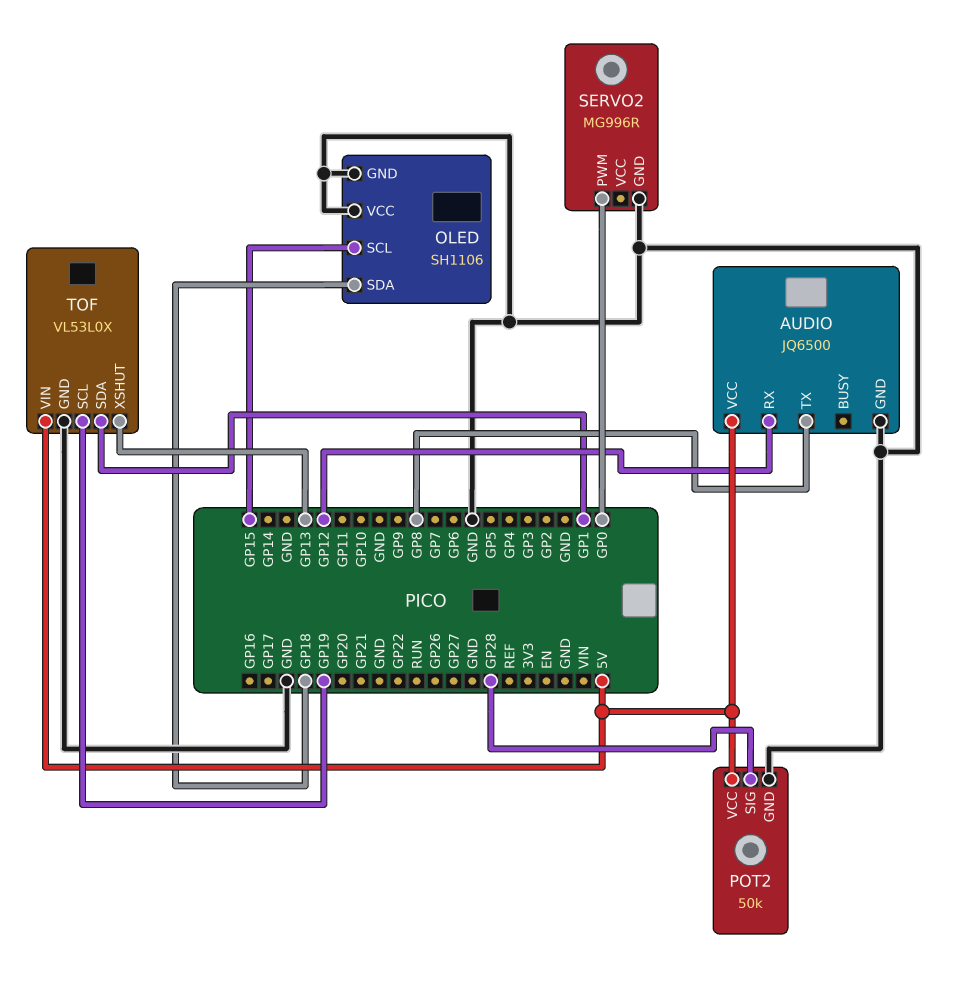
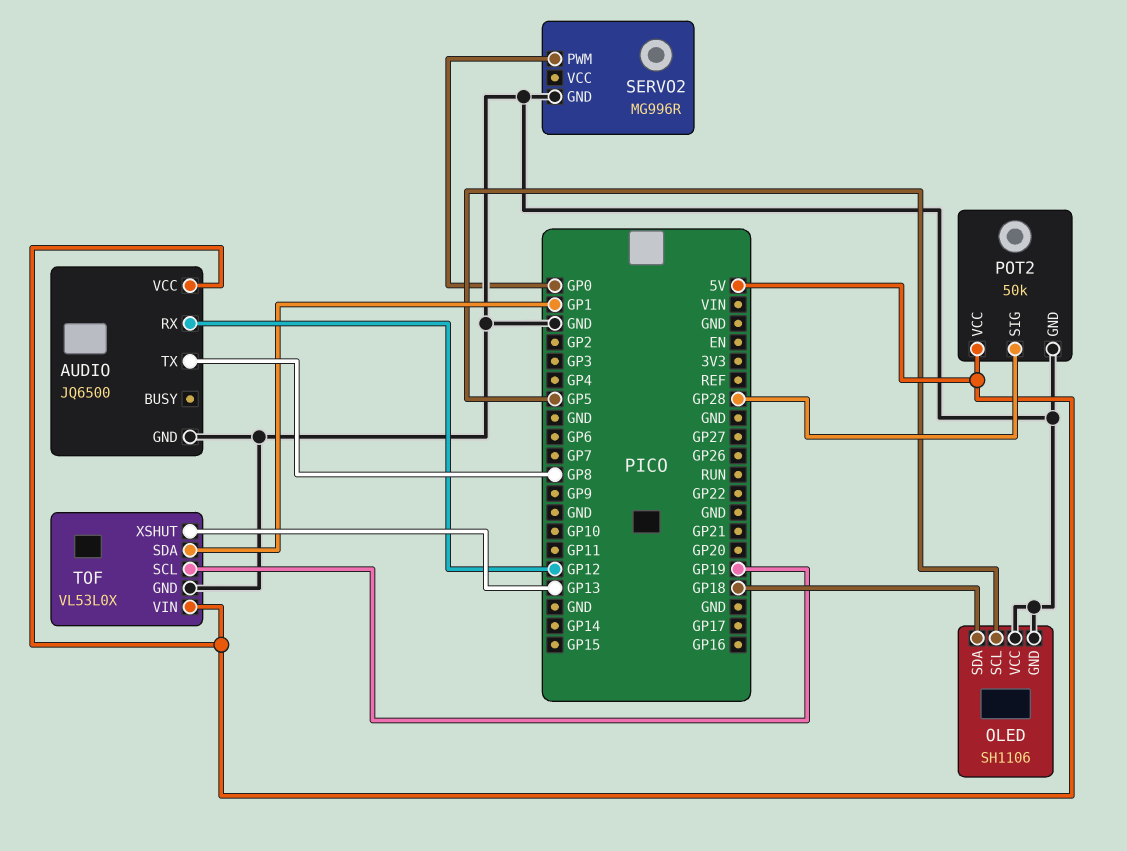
OLED pin SCL: GP15 -> GP5

